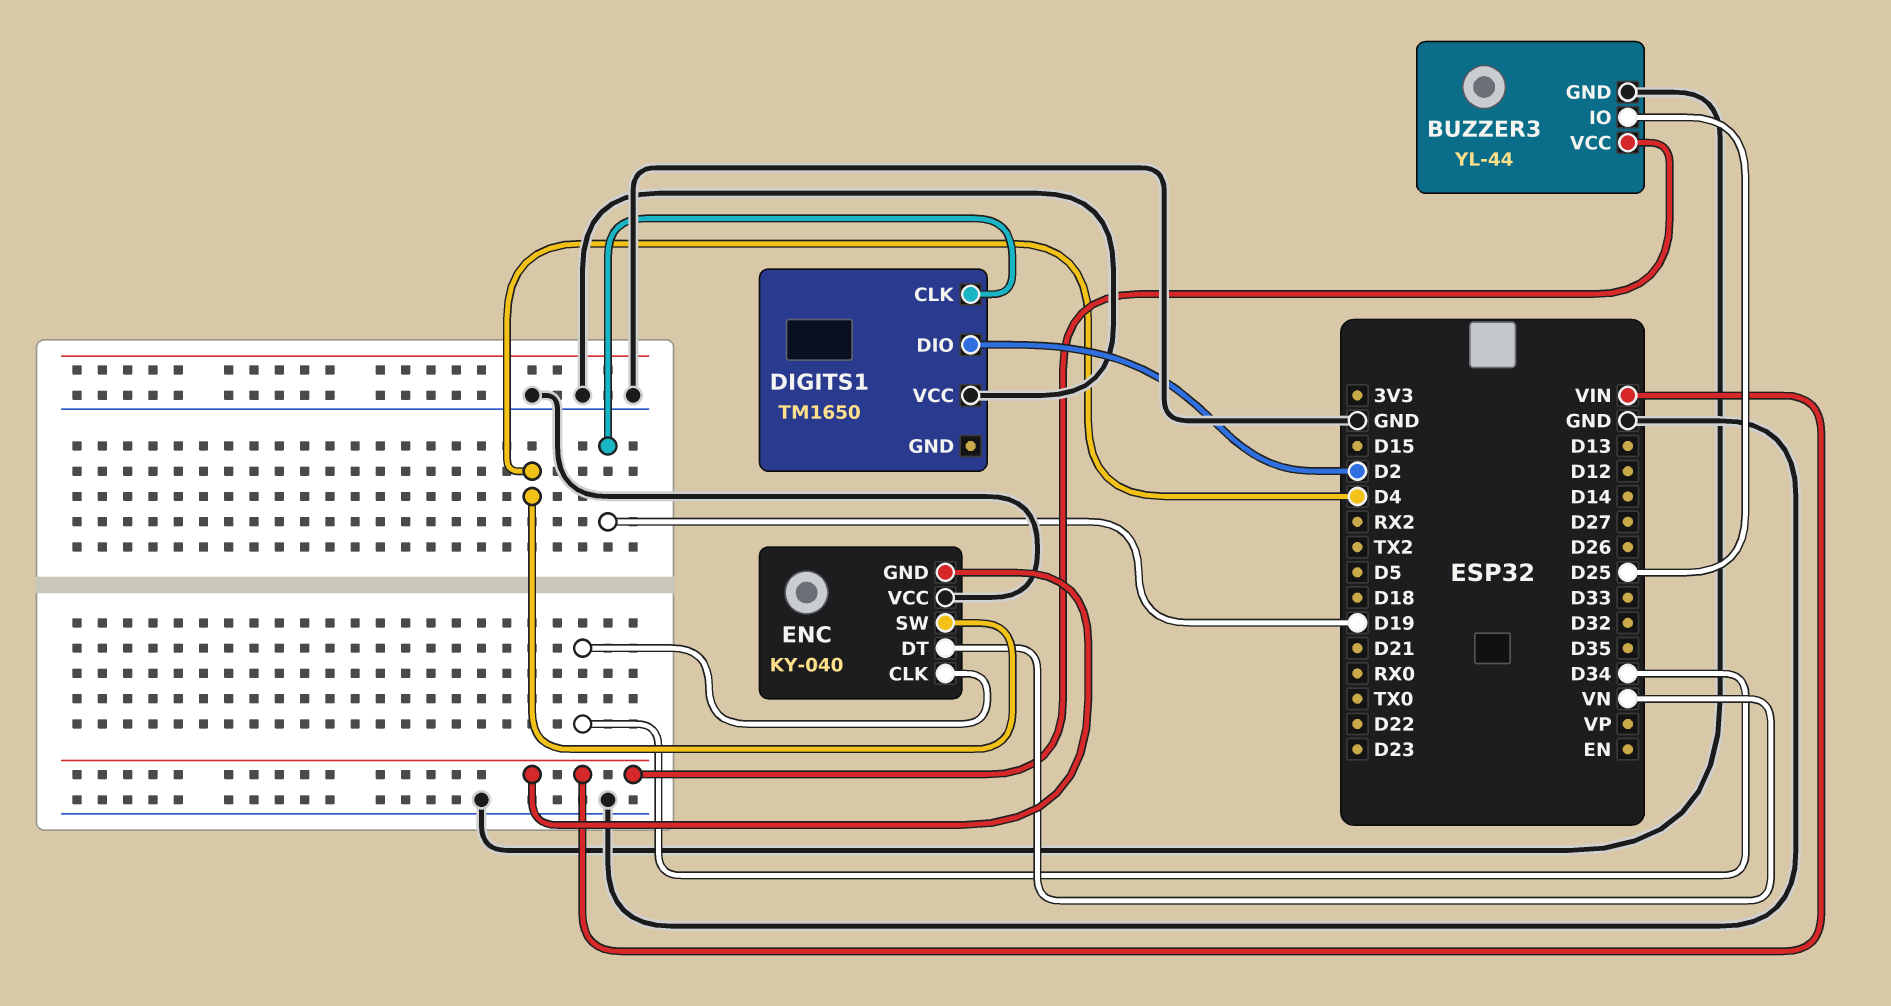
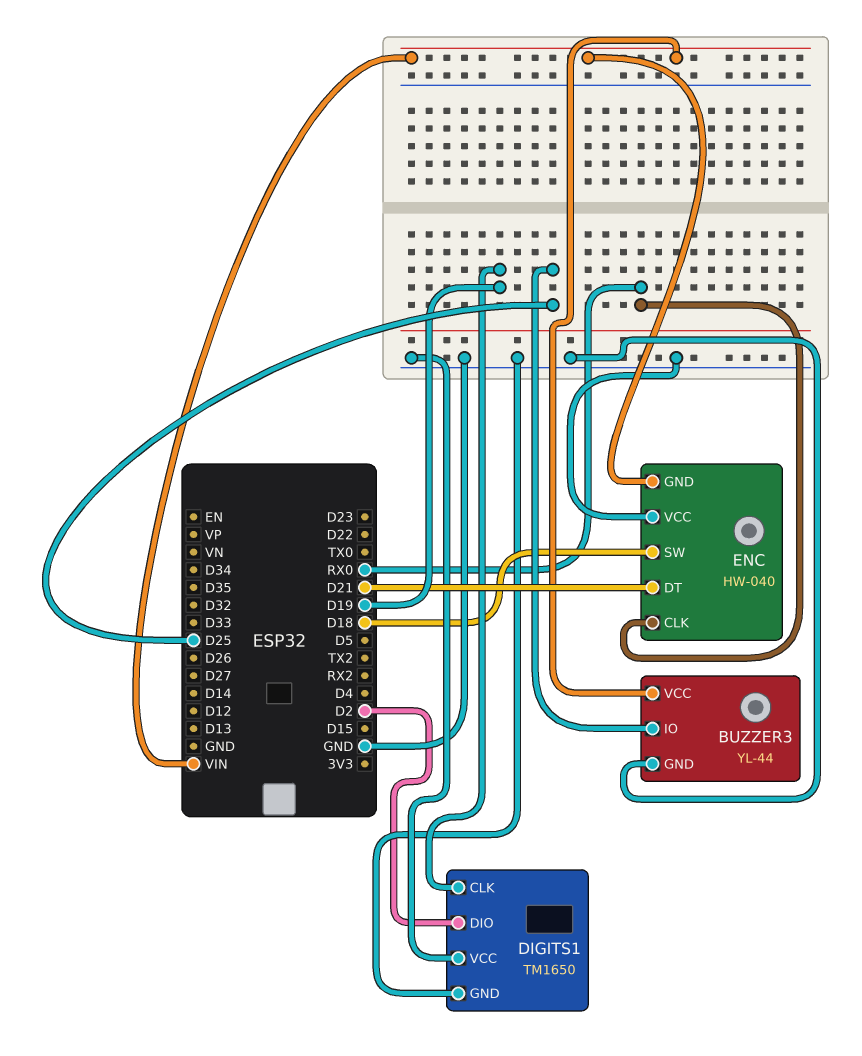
DIGITS1 pin GND: none -> GND
ENC: KY-040 -> HW-040
ENC pin CLK: D34 -> RX0
ENC pin DT: VN -> D21
ENC pin SW: D4 -> D18

